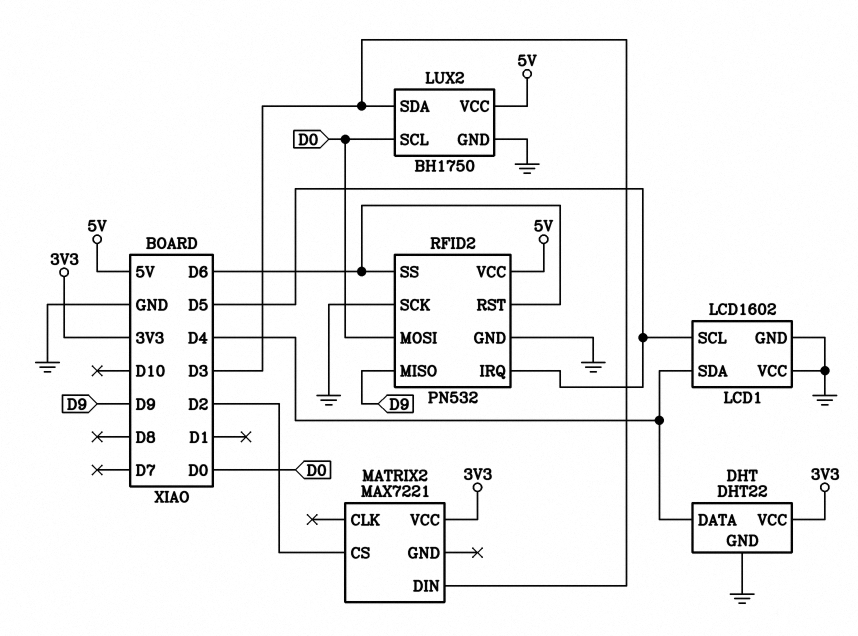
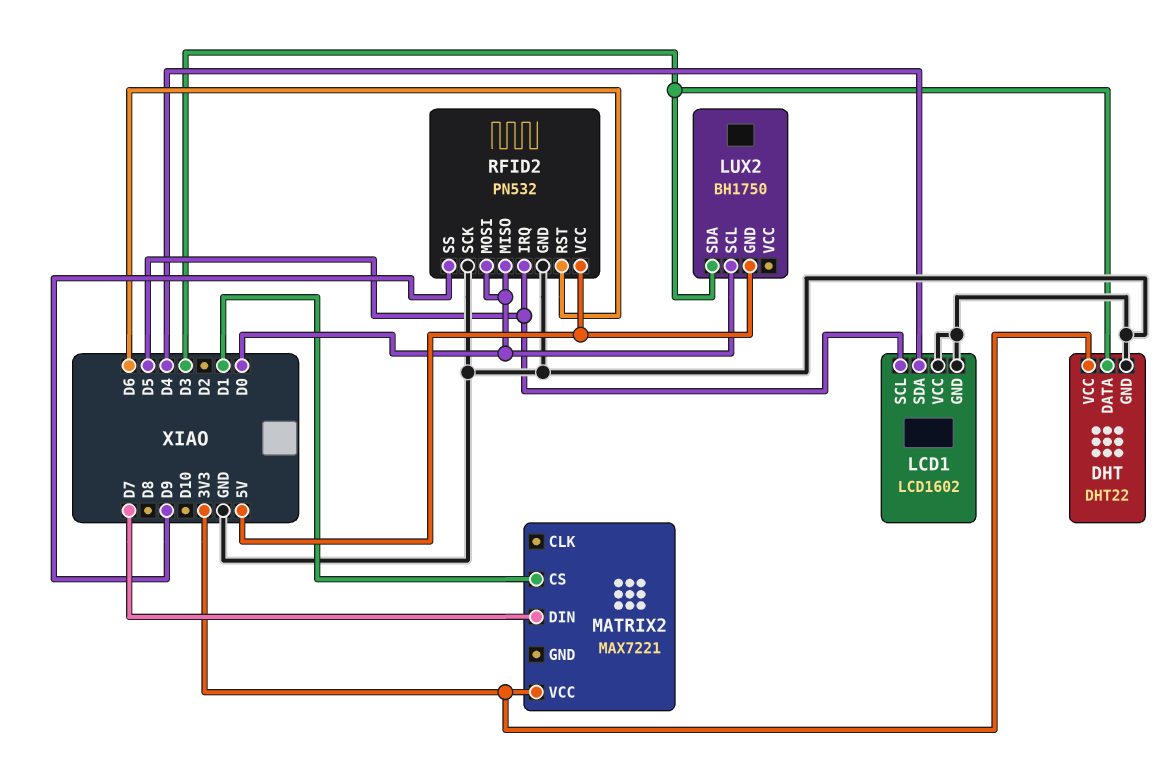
DHT pin DATA: D4 -> D3
LUX2 pin GND: GND -> 5V
LUX2 pin VCC: 5V -> none
MATRIX2 pin CS: D2 -> D1
MATRIX2 pin DIN: D3 -> D7
RFID2 pin MISO: D9 -> D0
RFID2 pin SS: D6 -> D9

